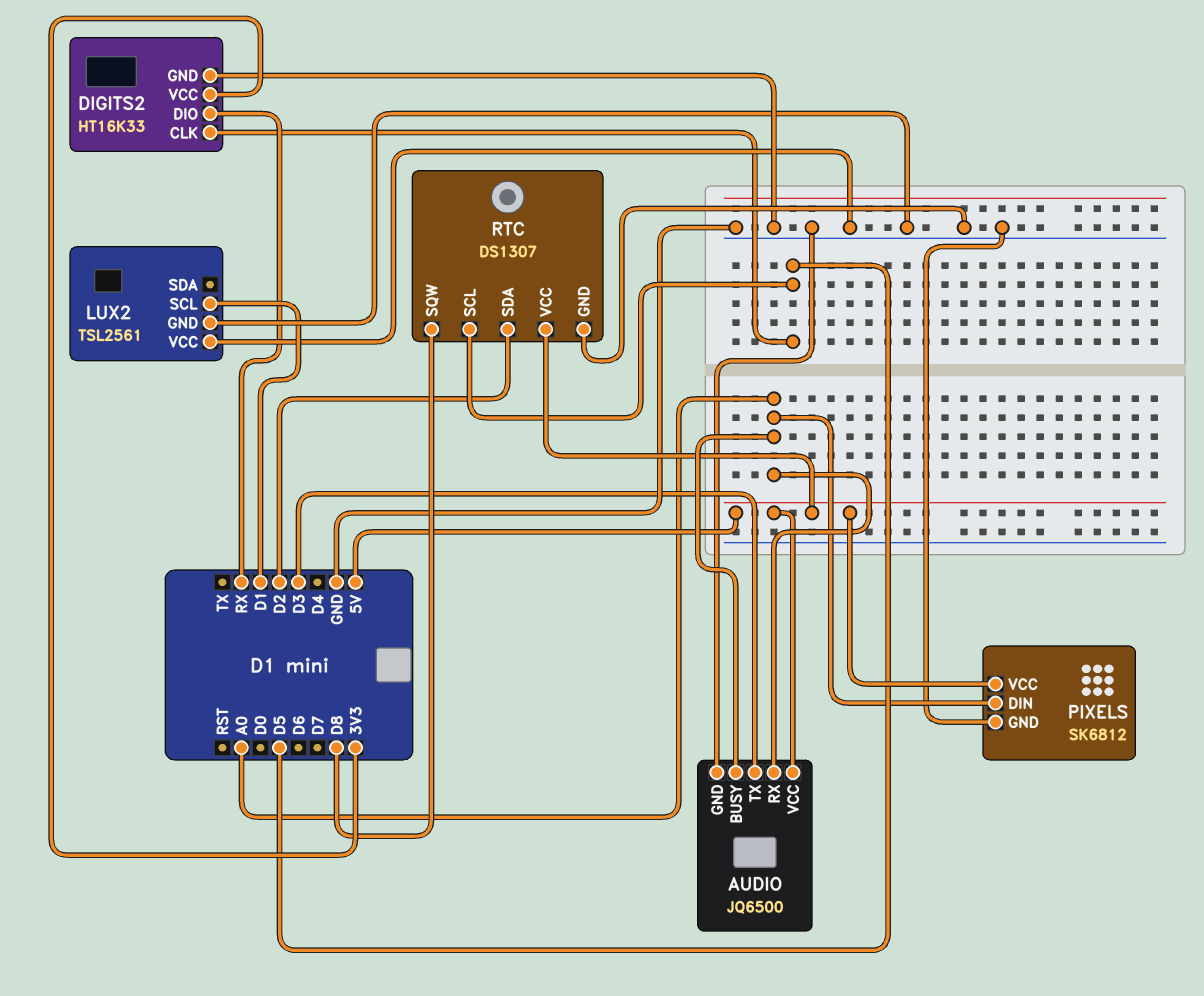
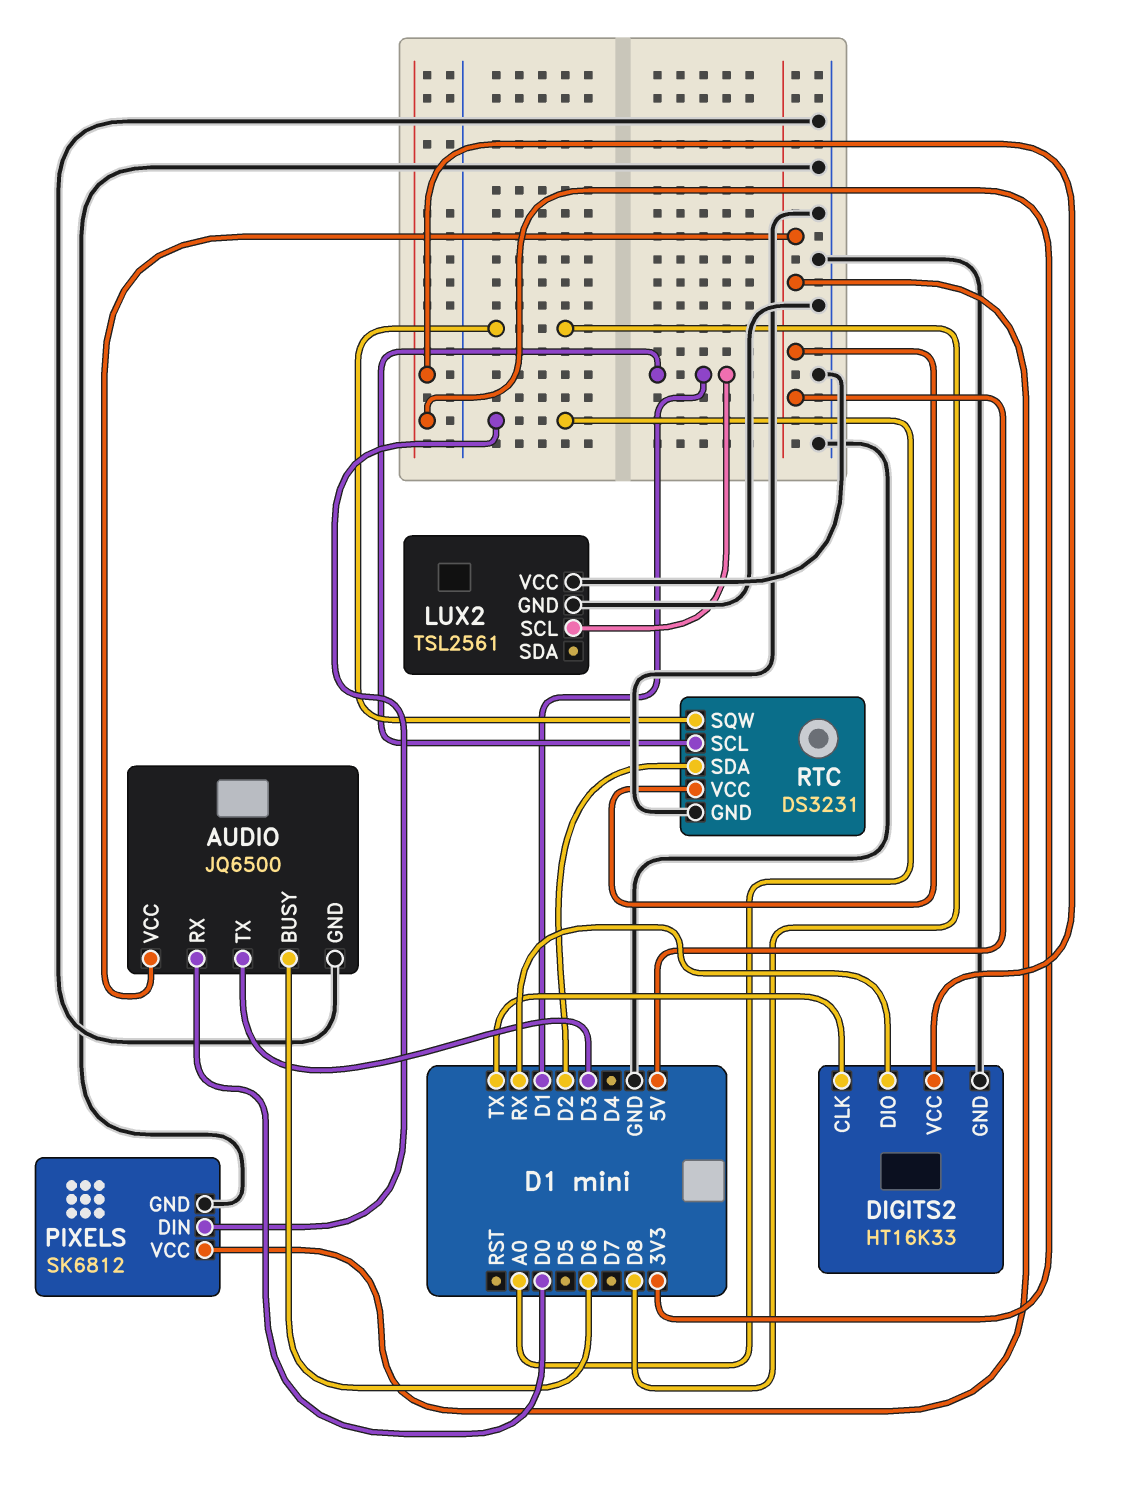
AUDIO pin BUSY: A0 -> D6
AUDIO pin RX: A0 -> D0
DIGITS2 pin CLK: D5 -> TX
RTC: DS1307 -> DS3231
RTC pin SCL: D5 -> D1

